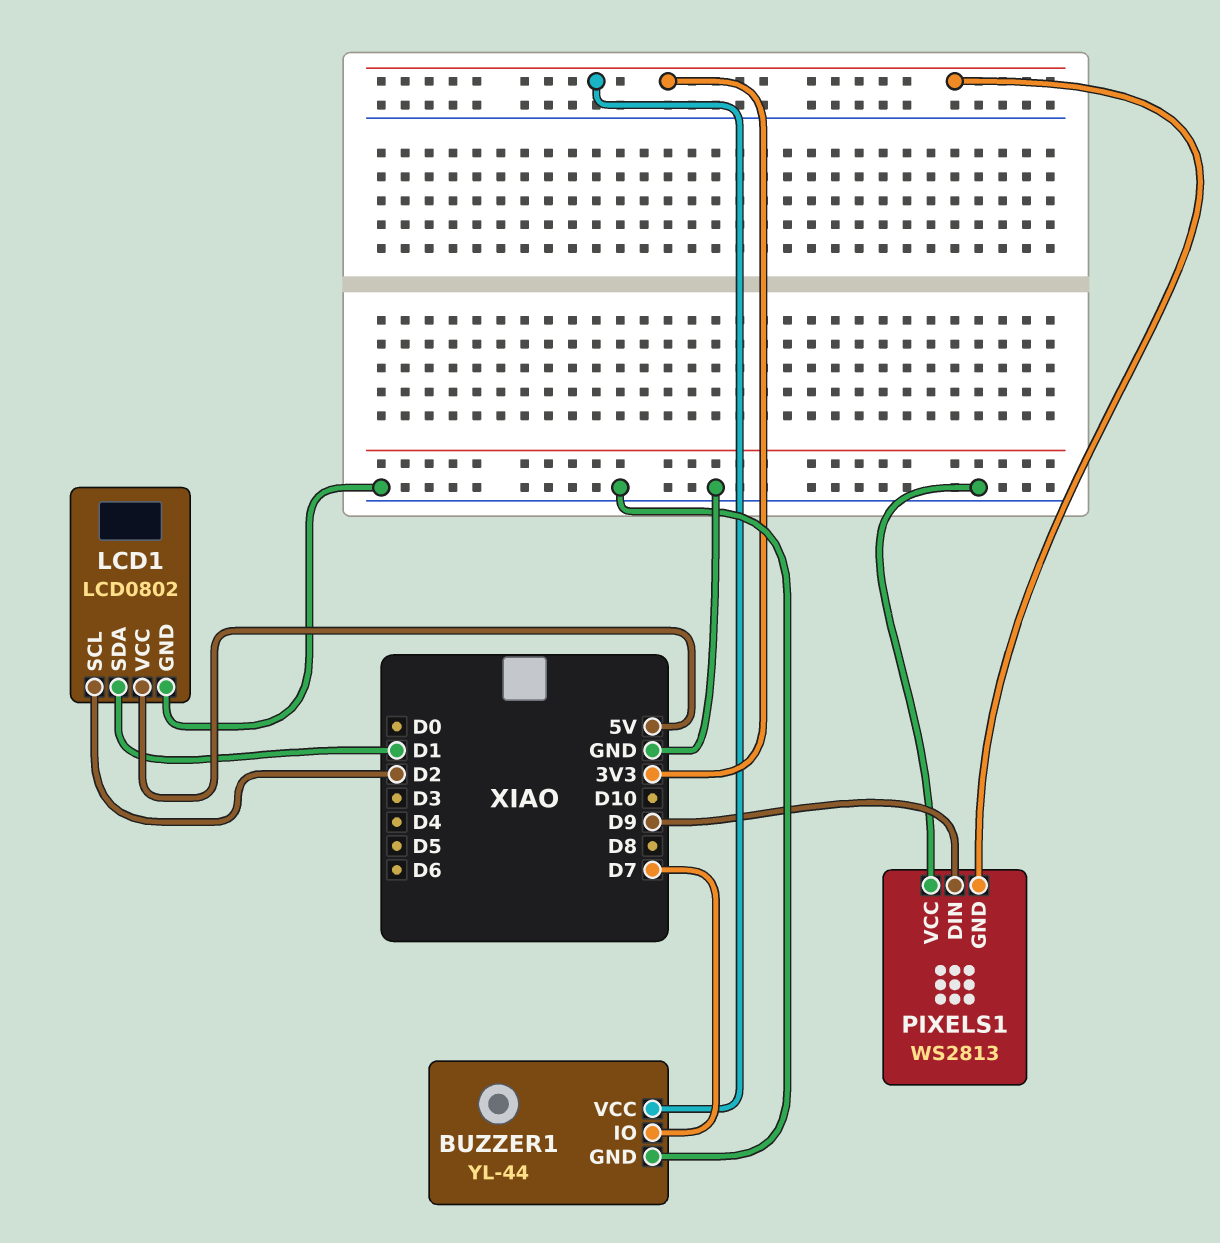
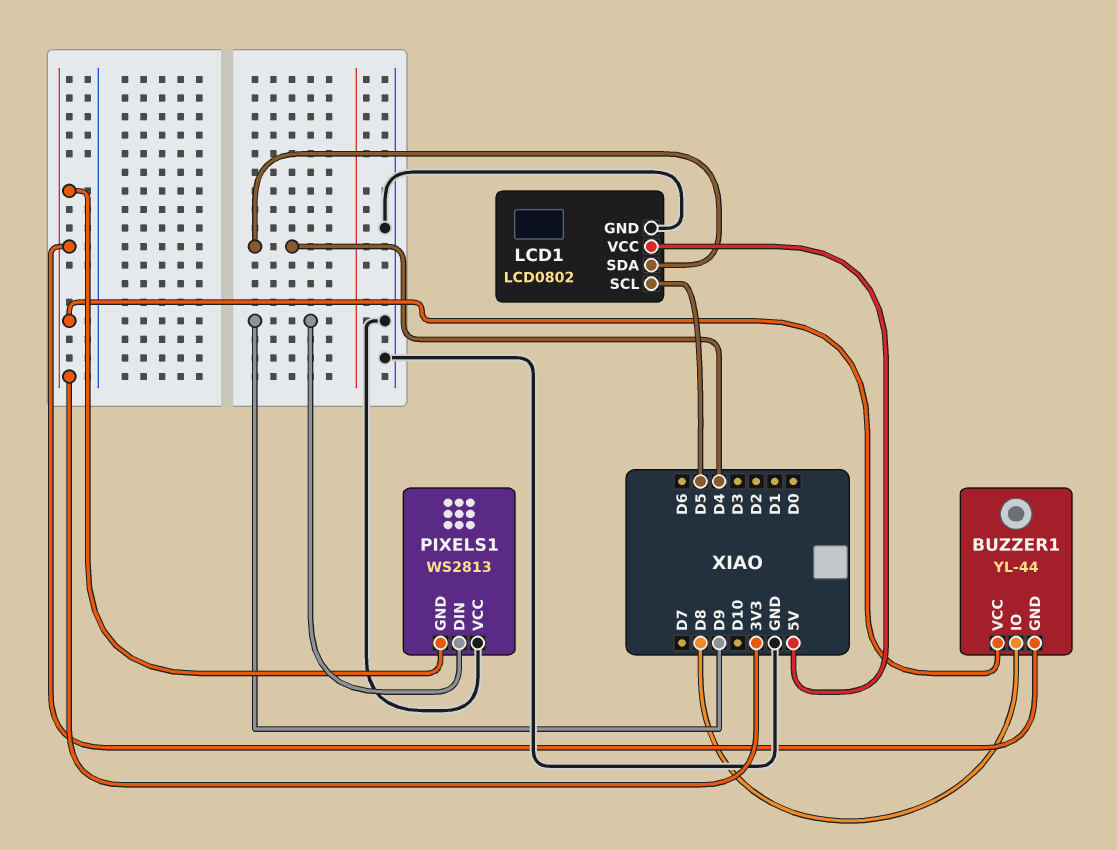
BUZZER1 pin GND: GND -> 3V3
BUZZER1 pin IO: D7 -> D8
LCD1 pin SCL: D2 -> D5
LCD1 pin SDA: D1 -> D4

